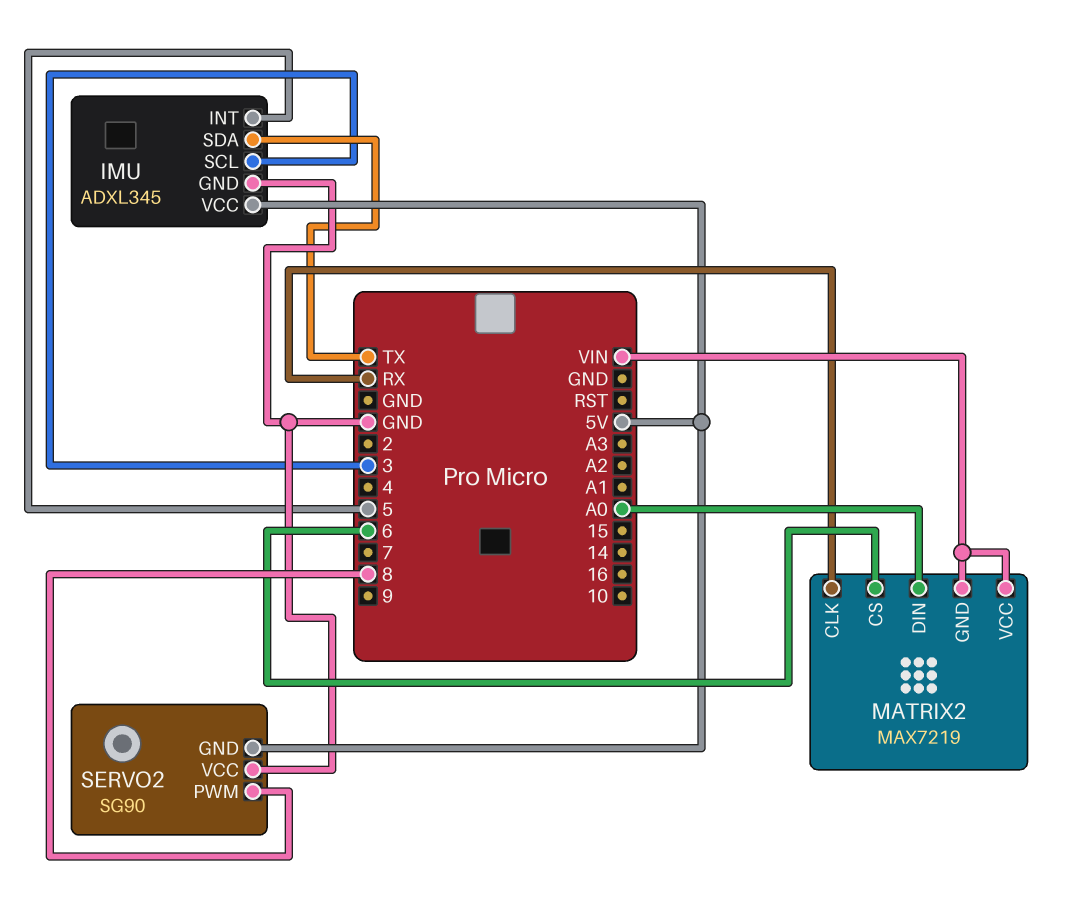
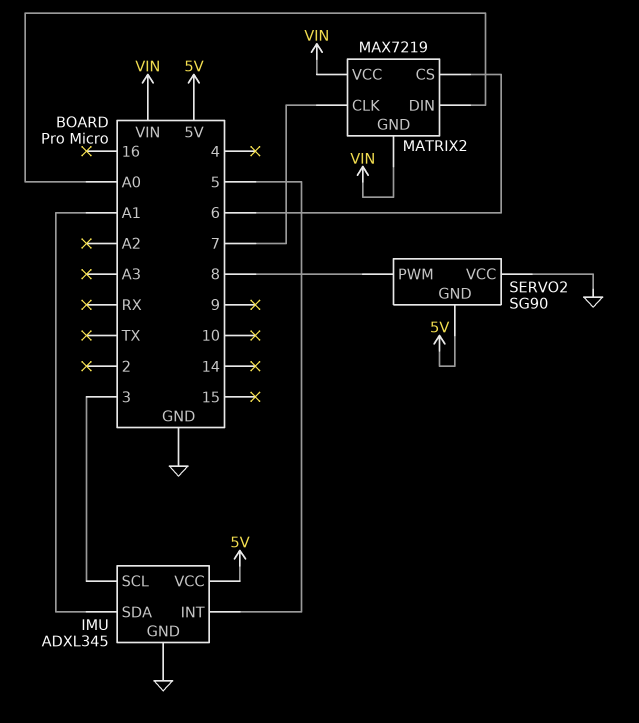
IMU pin SDA: TX -> A1
MATRIX2 pin CLK: RX -> 7

